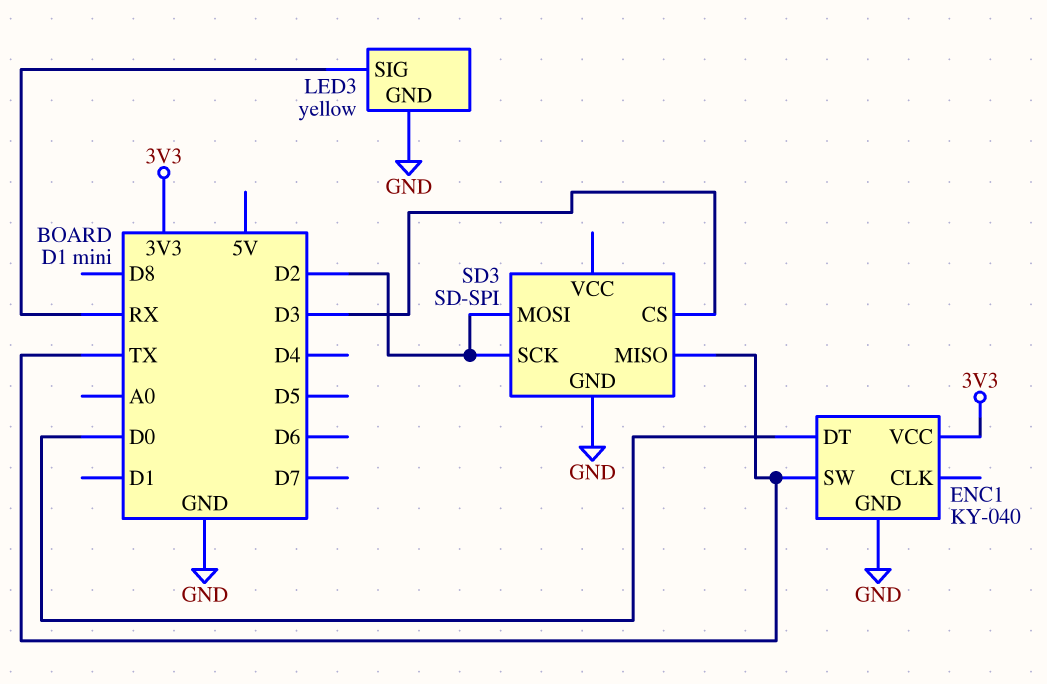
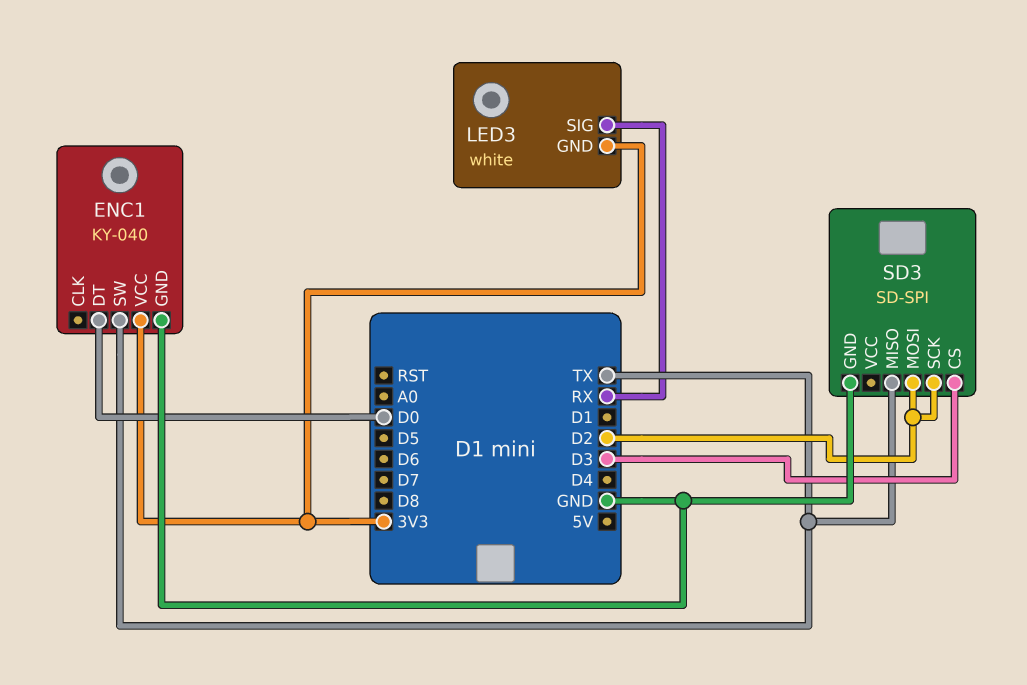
LED3: yellow -> white
LED3 pin GND: GND -> 3V3

